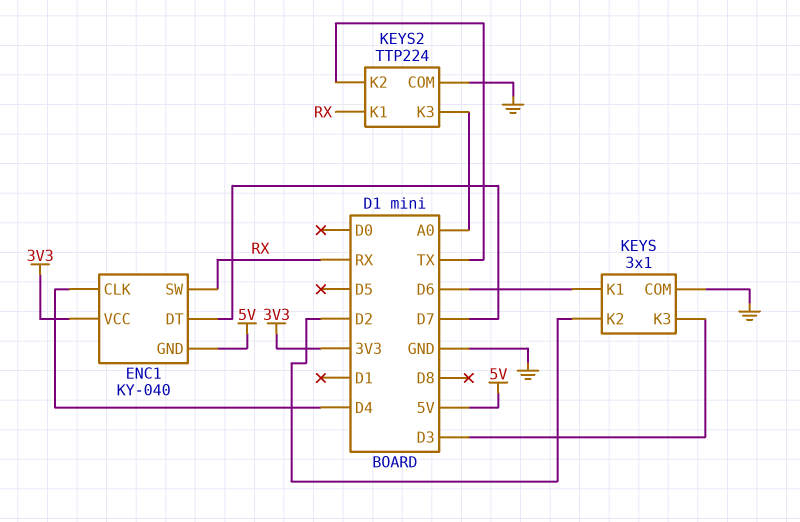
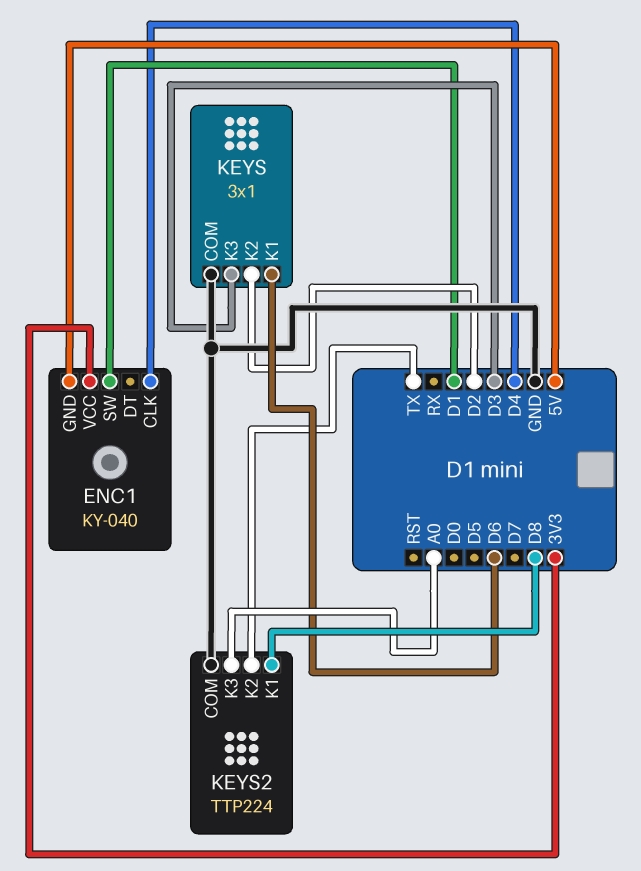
ENC1 pin DT: D7 -> none
ENC1 pin SW: RX -> D1
KEYS2 pin K1: RX -> D8

